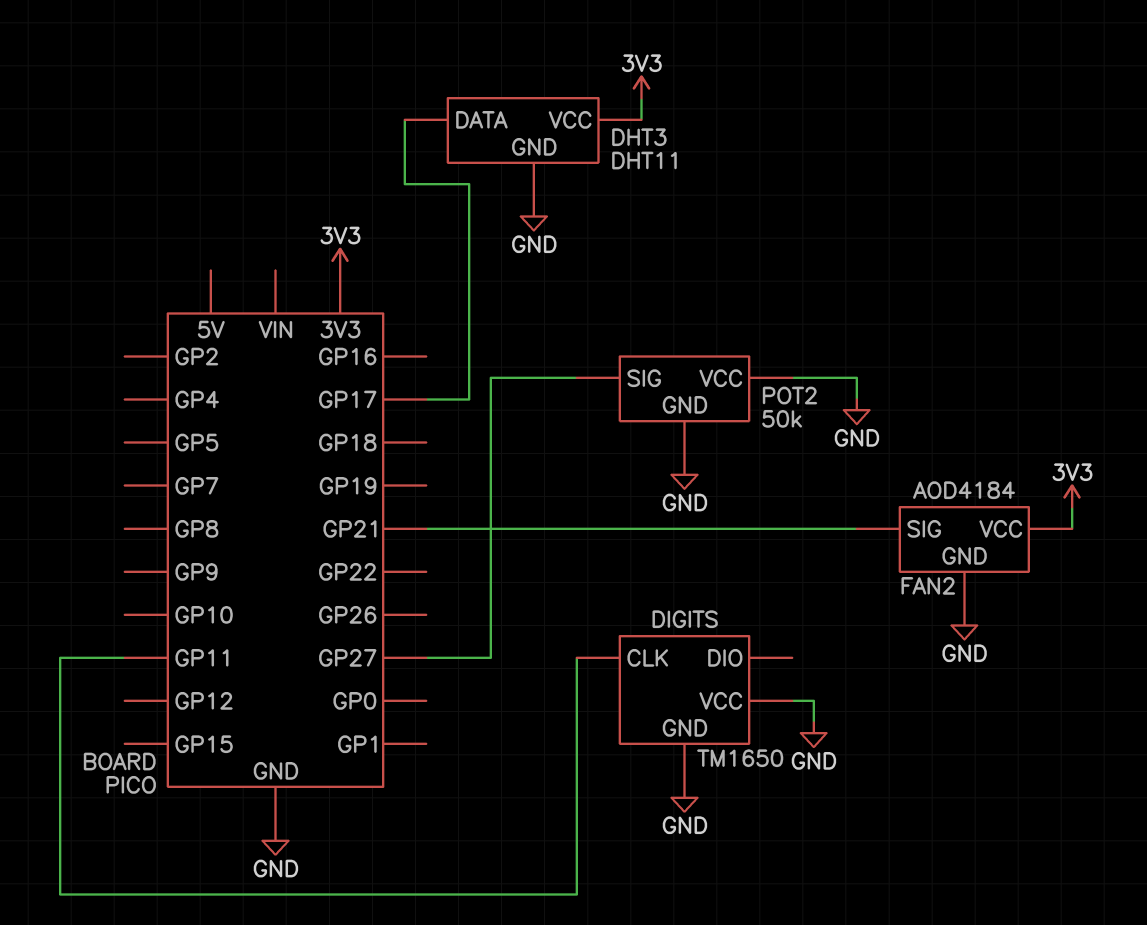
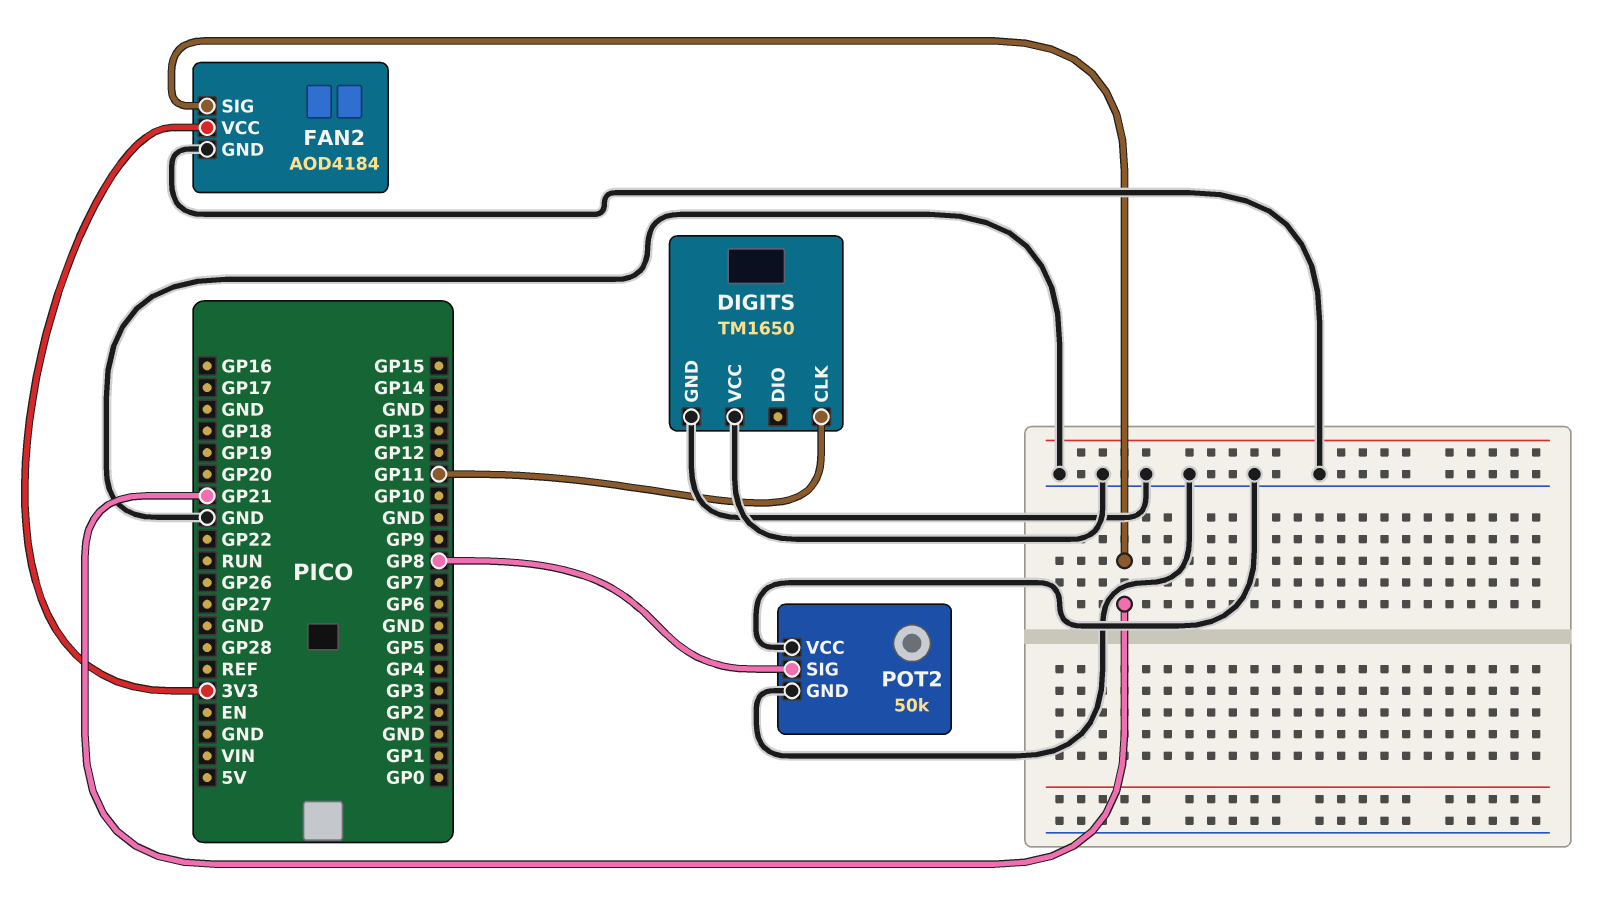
DHT3: DHT11 -> none
DHT3 pin DATA: GP17 -> none
DHT3 pin GND: GND -> none
DHT3 pin VCC: 3V3 -> none
POT2 pin SIG: GP27 -> GP8

